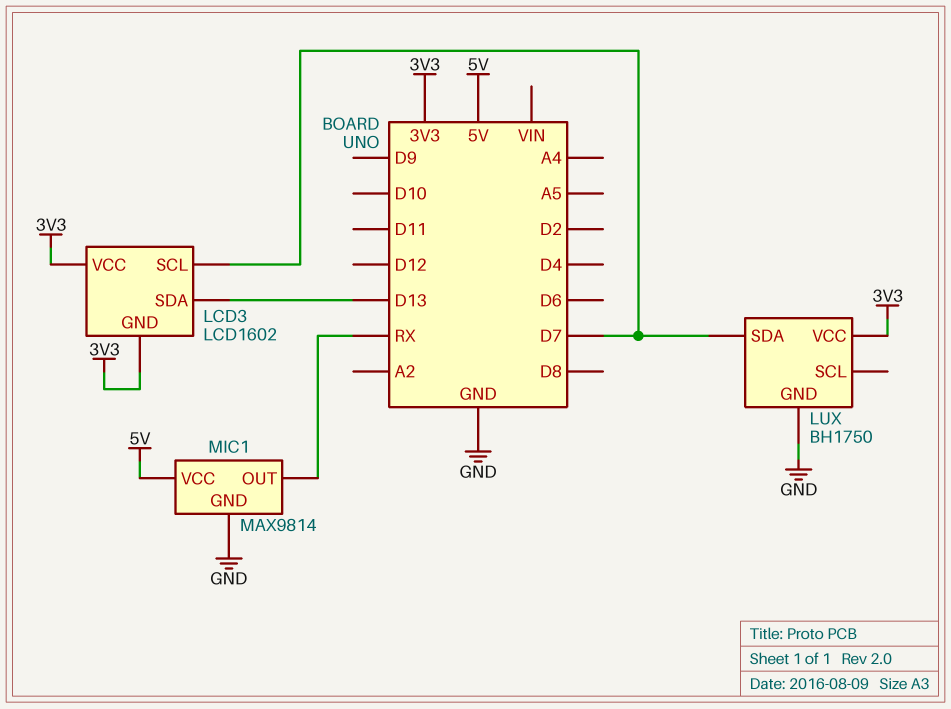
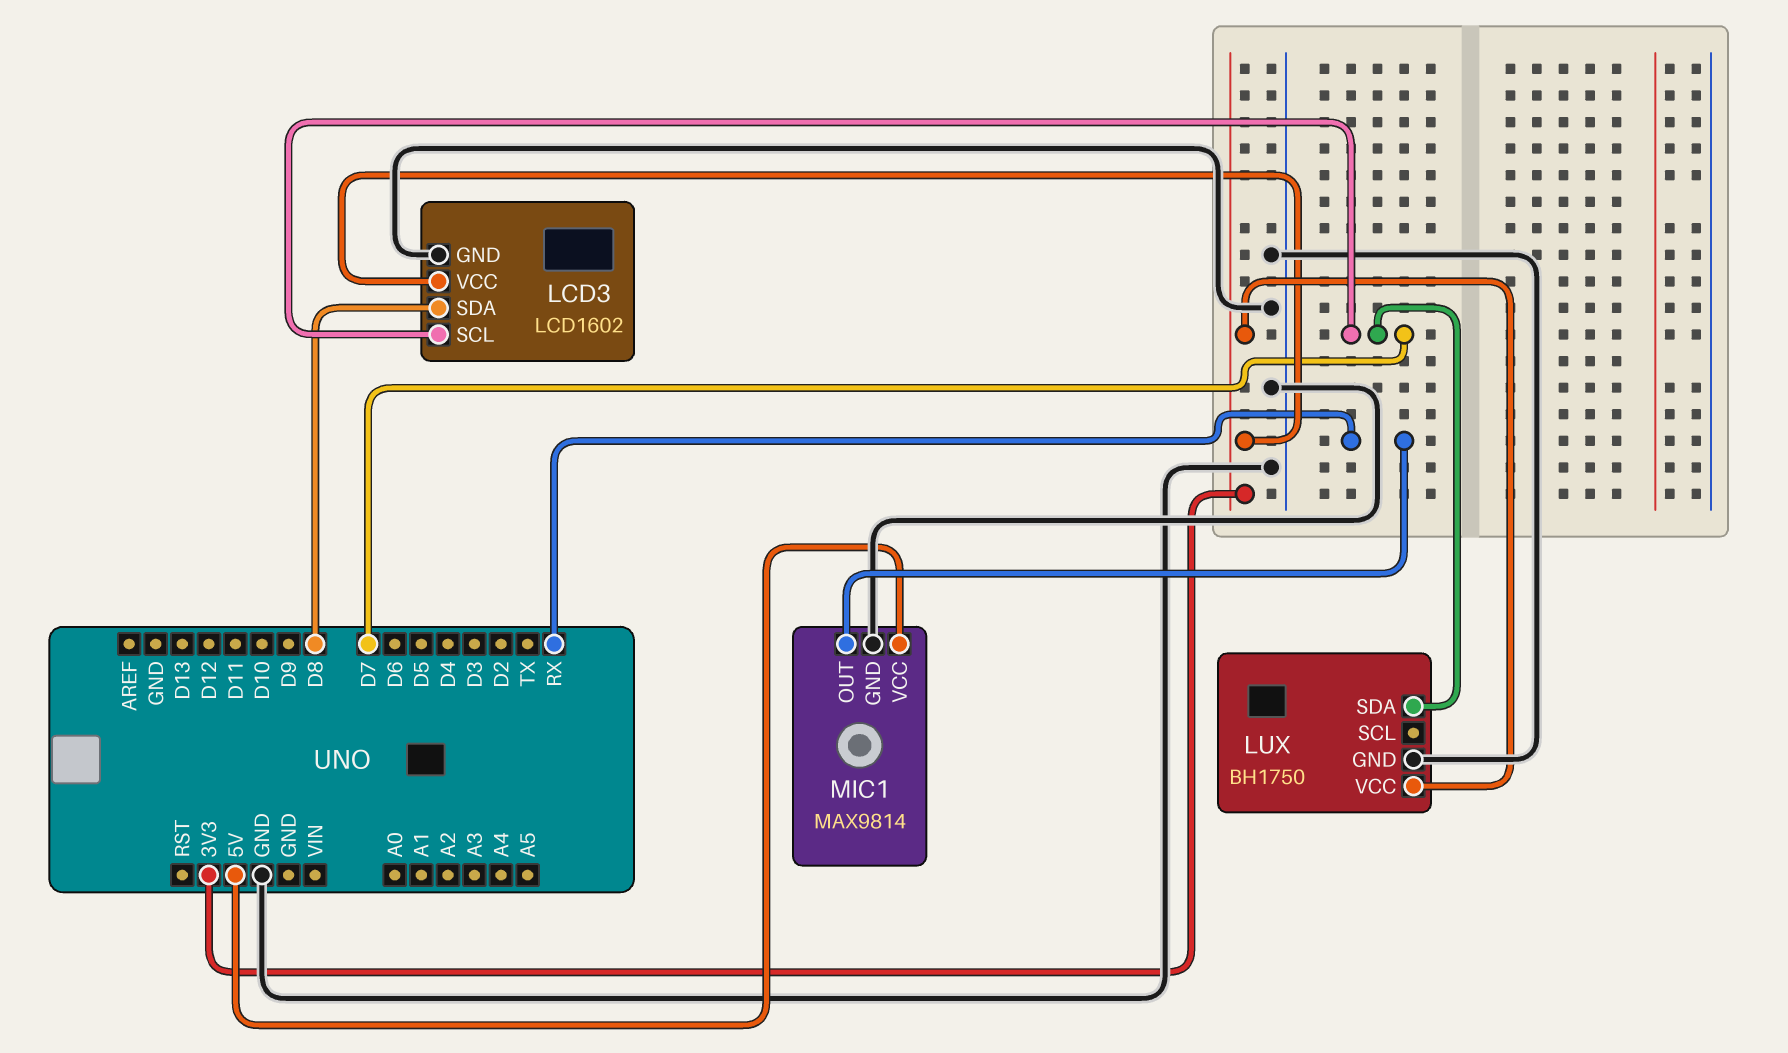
LCD3 pin GND: 3V3 -> GND
LCD3 pin SDA: D13 -> D8

